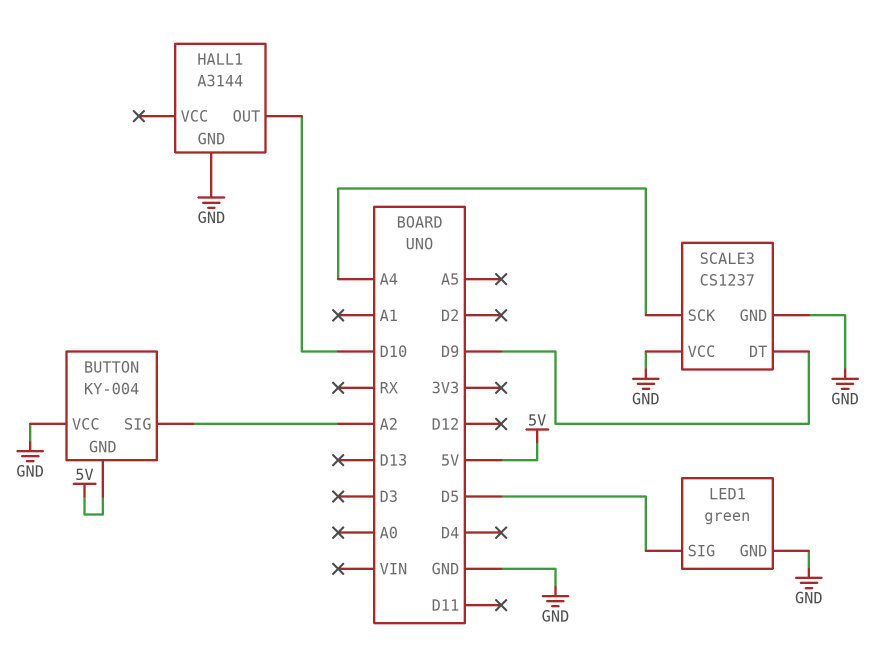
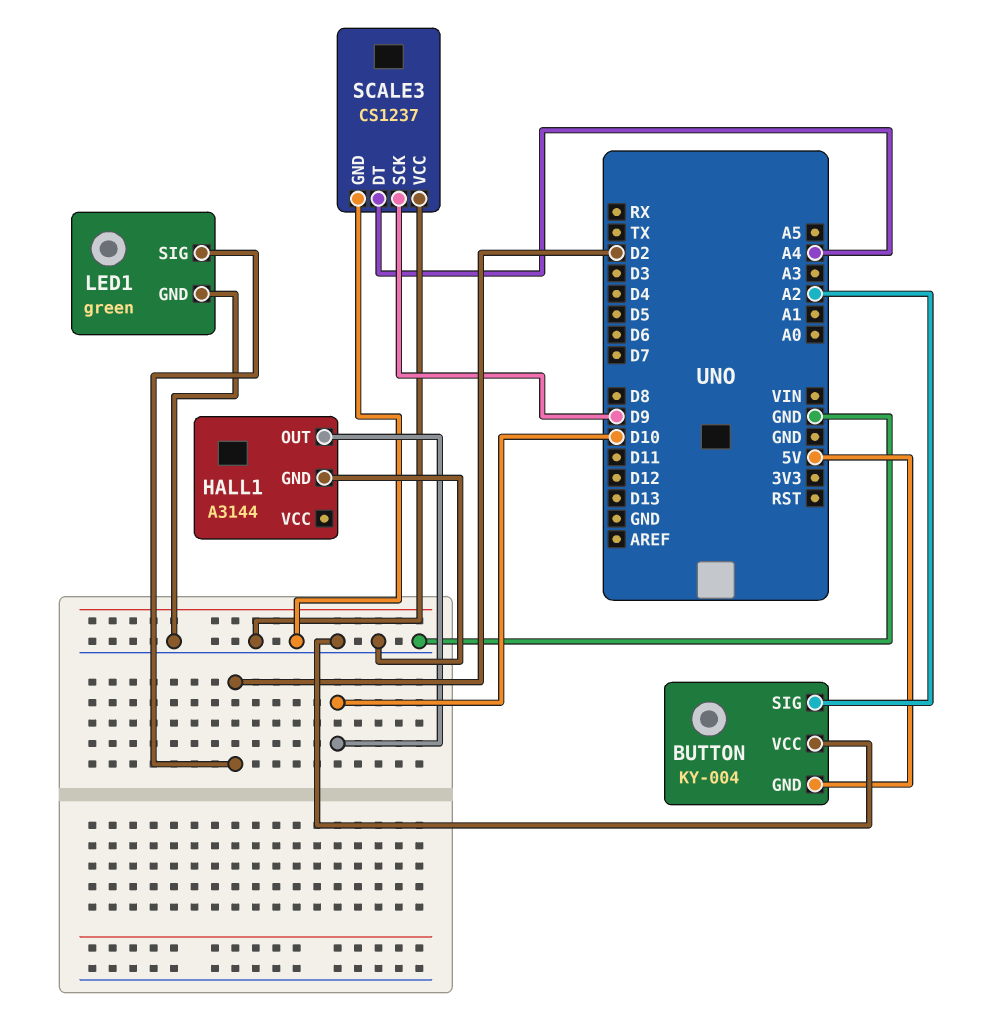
LED1 pin SIG: D5 -> D2
SCALE3 pin DT: D9 -> A4
SCALE3 pin SCK: A4 -> D9

